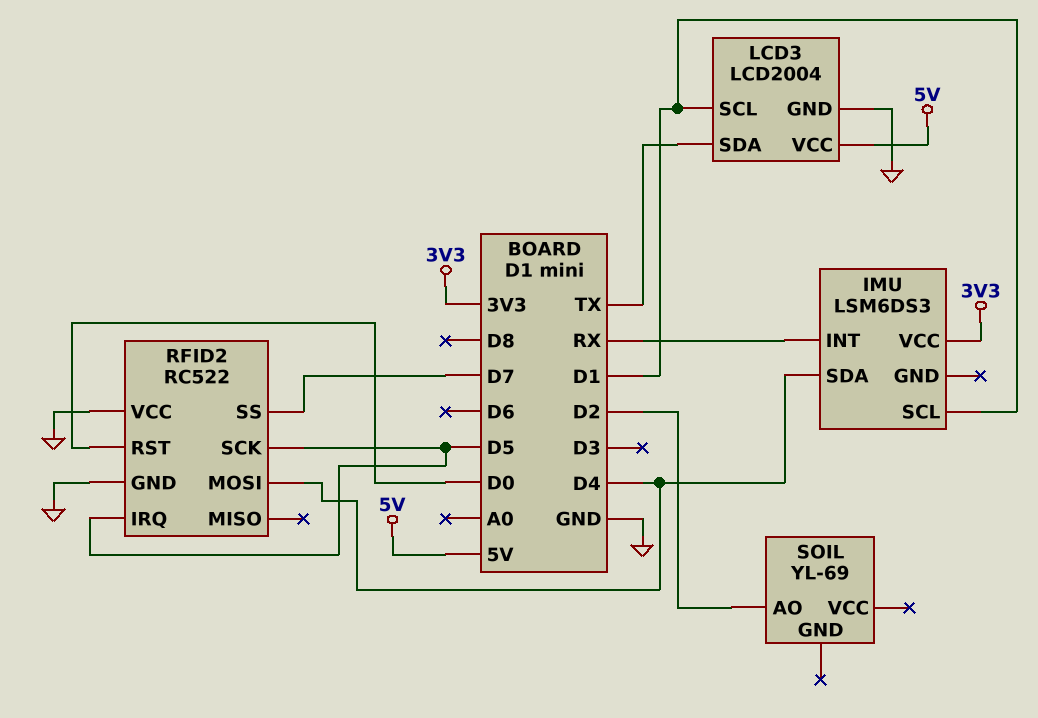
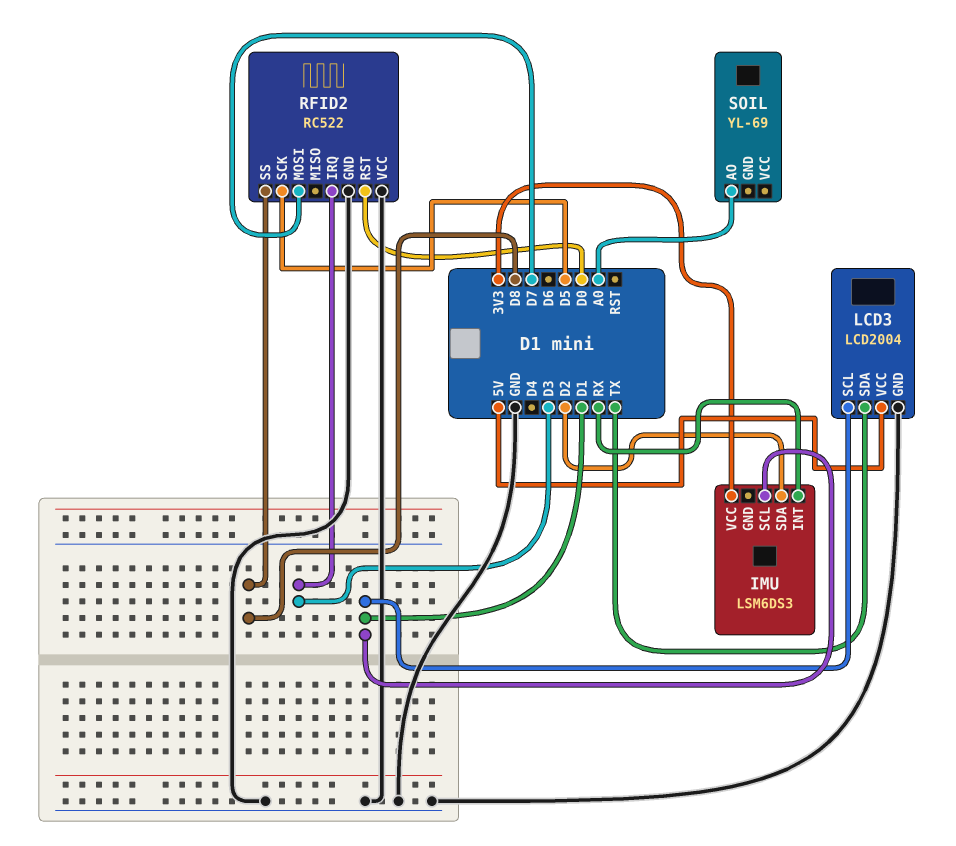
IMU pin SDA: D4 -> D2
RFID2 pin IRQ: D5 -> D3
RFID2 pin MOSI: D4 -> D7
RFID2 pin SS: D7 -> D8
SOIL pin AO: D2 -> A0

